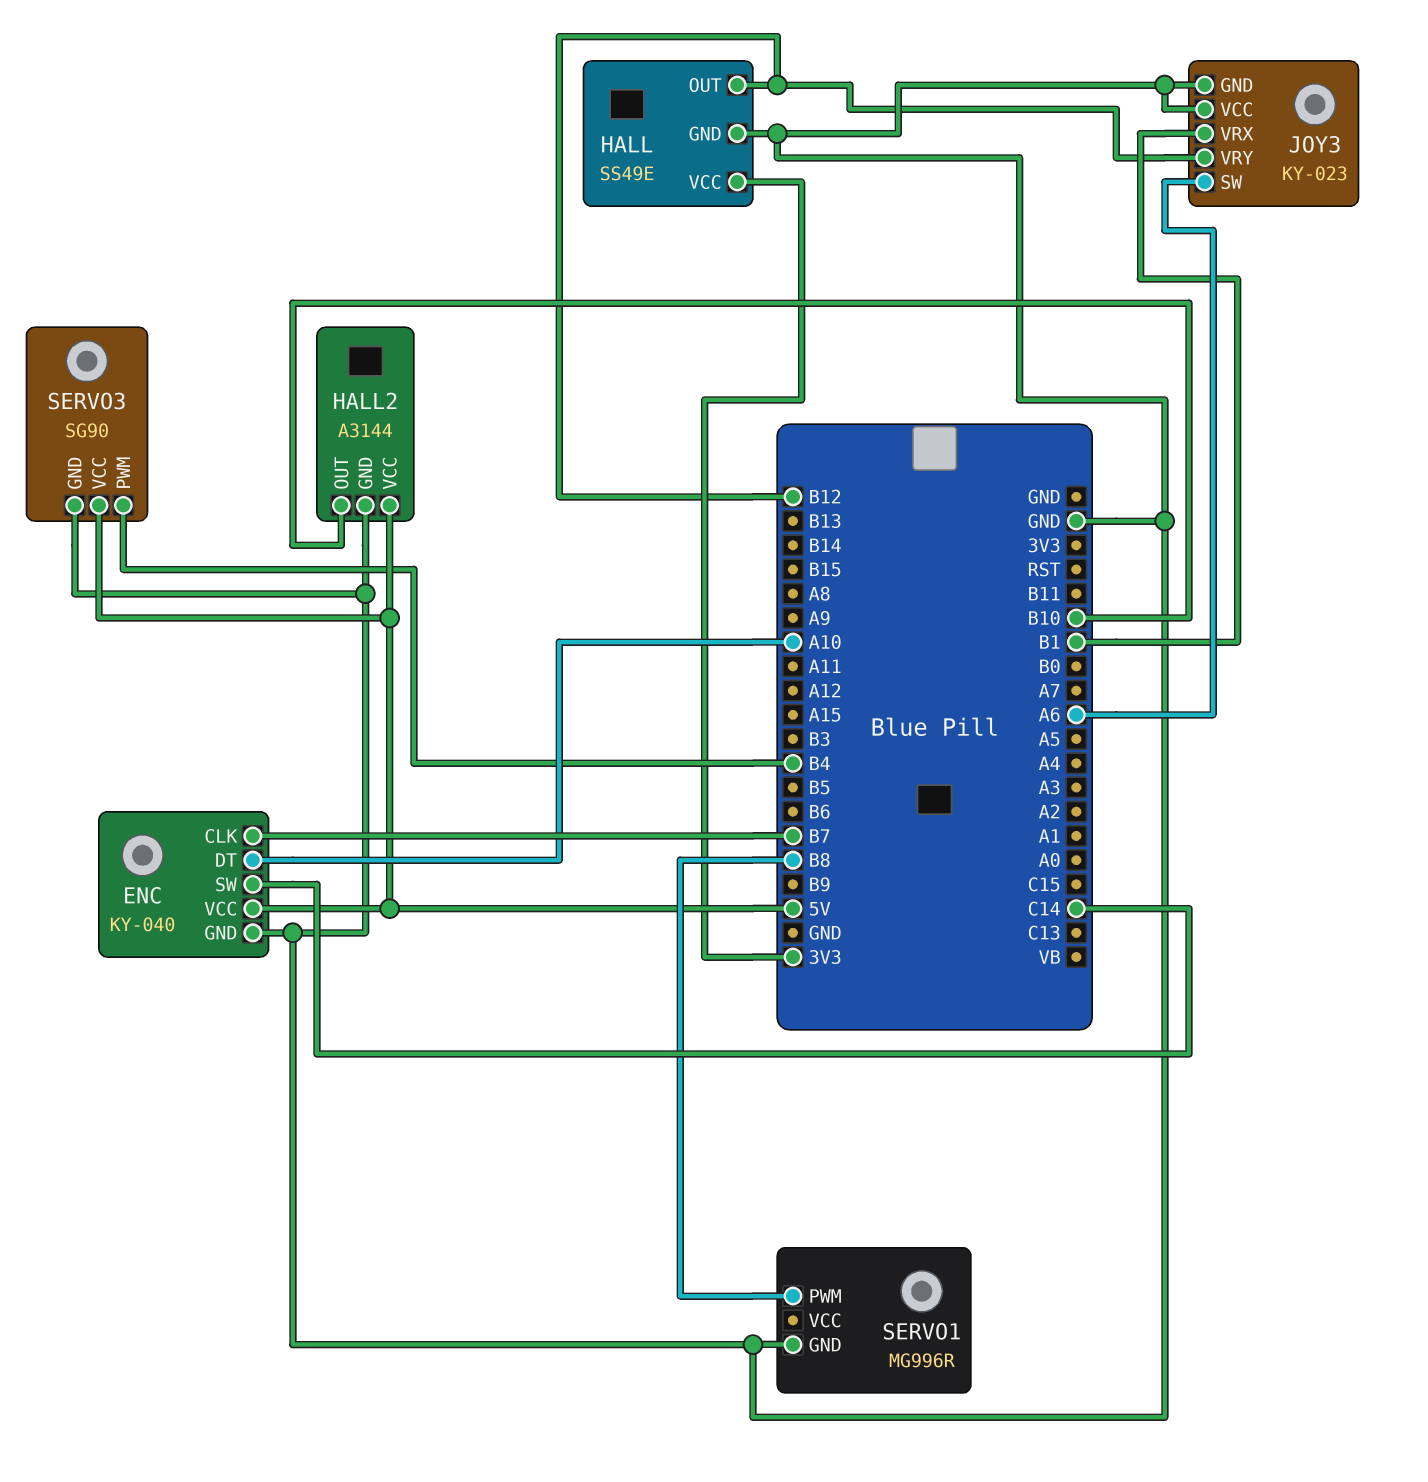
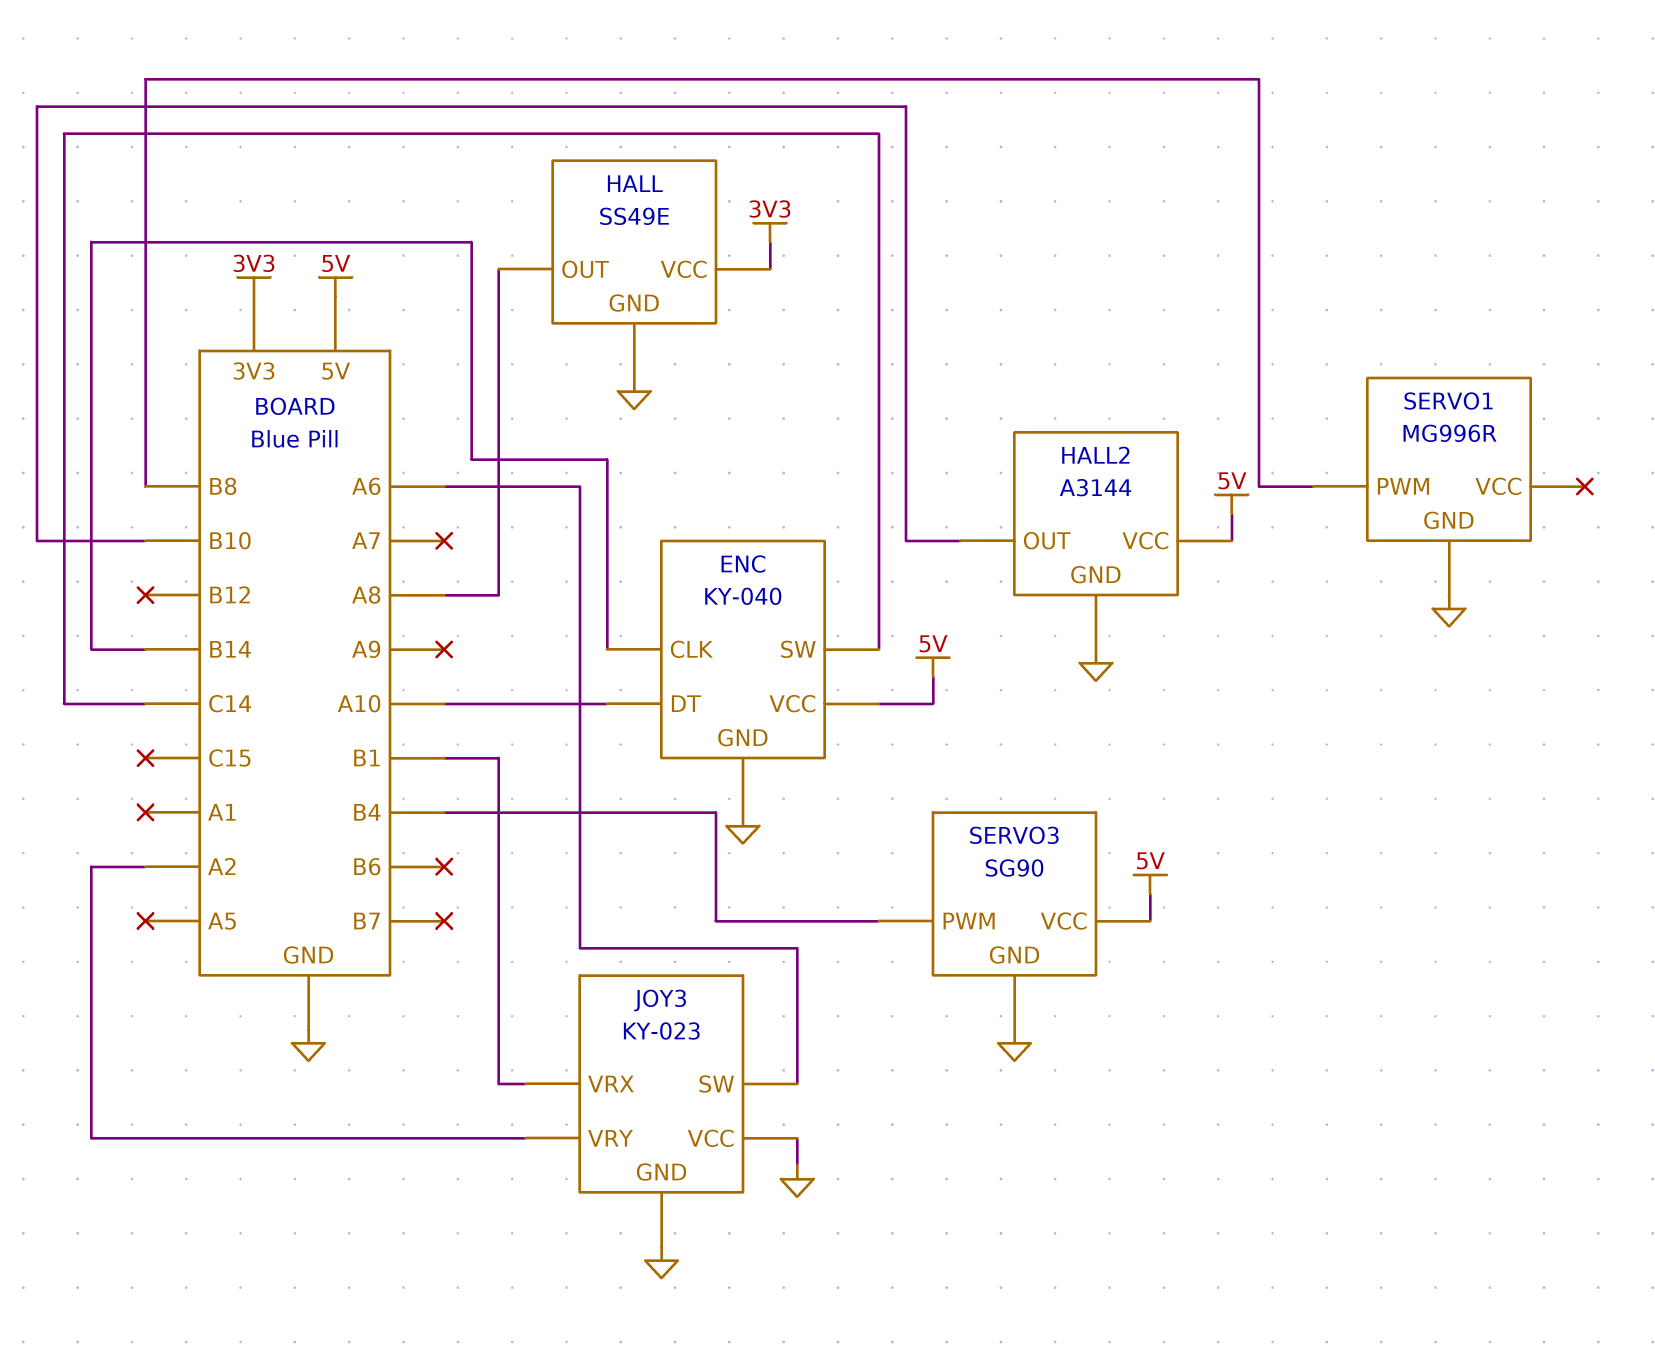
ENC pin CLK: B7 -> B14
HALL pin OUT: B12 -> A8
JOY3 pin VRY: B12 -> A2

